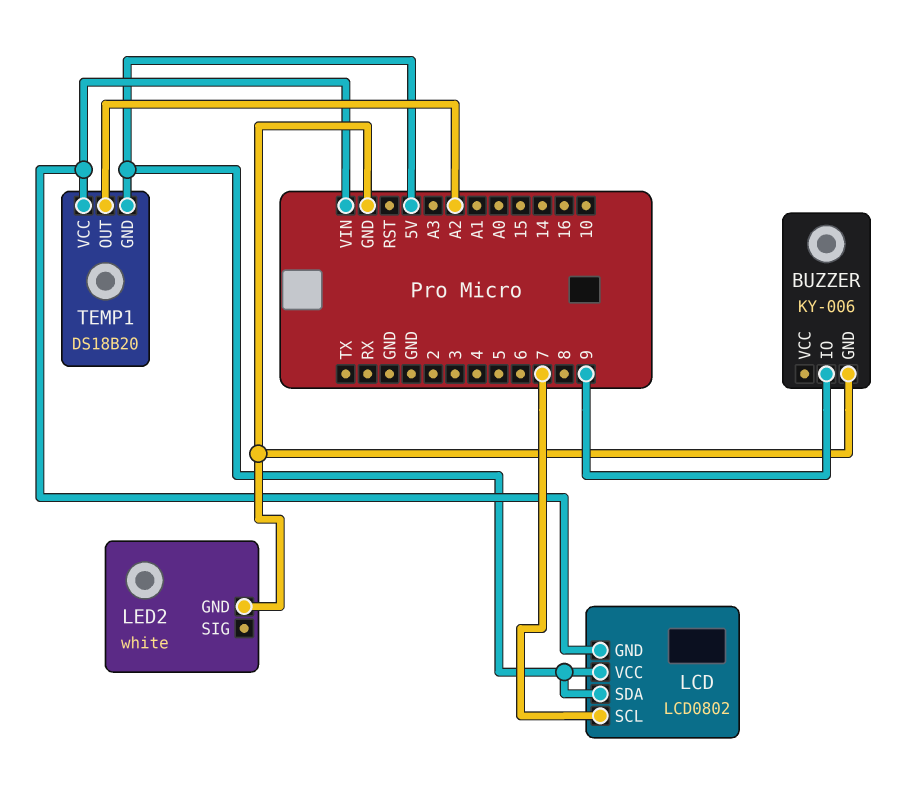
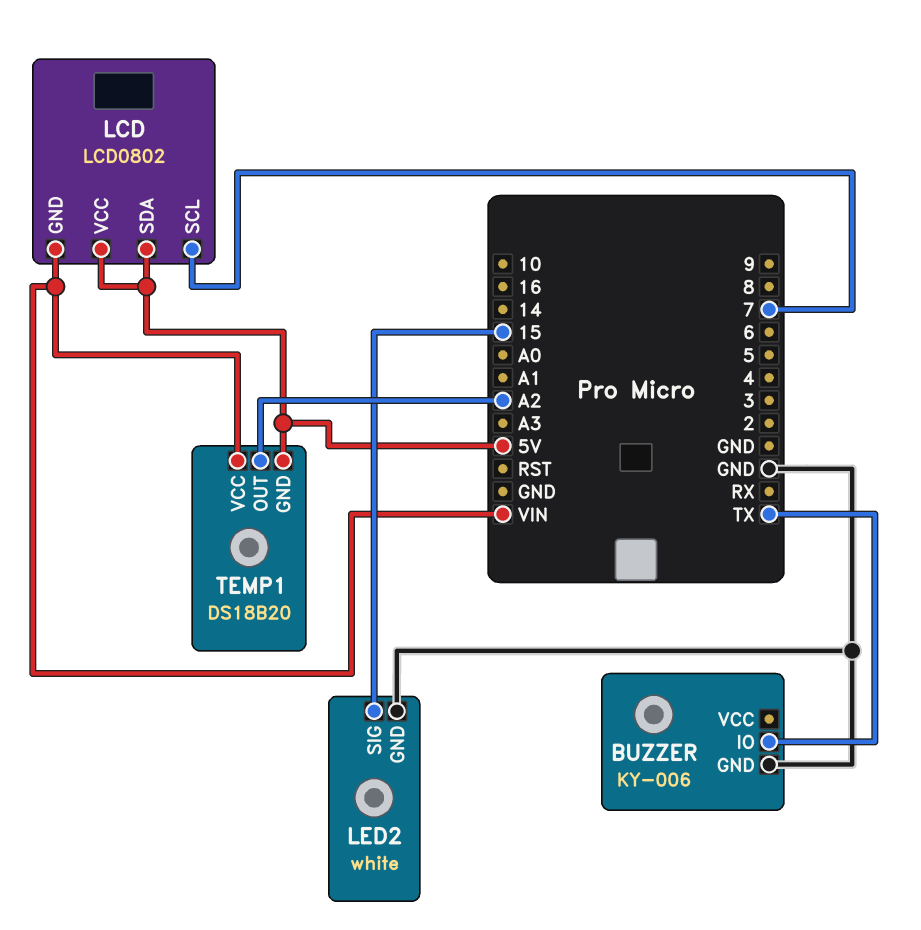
BUZZER pin IO: 9 -> TX
LED2 pin SIG: none -> 15

